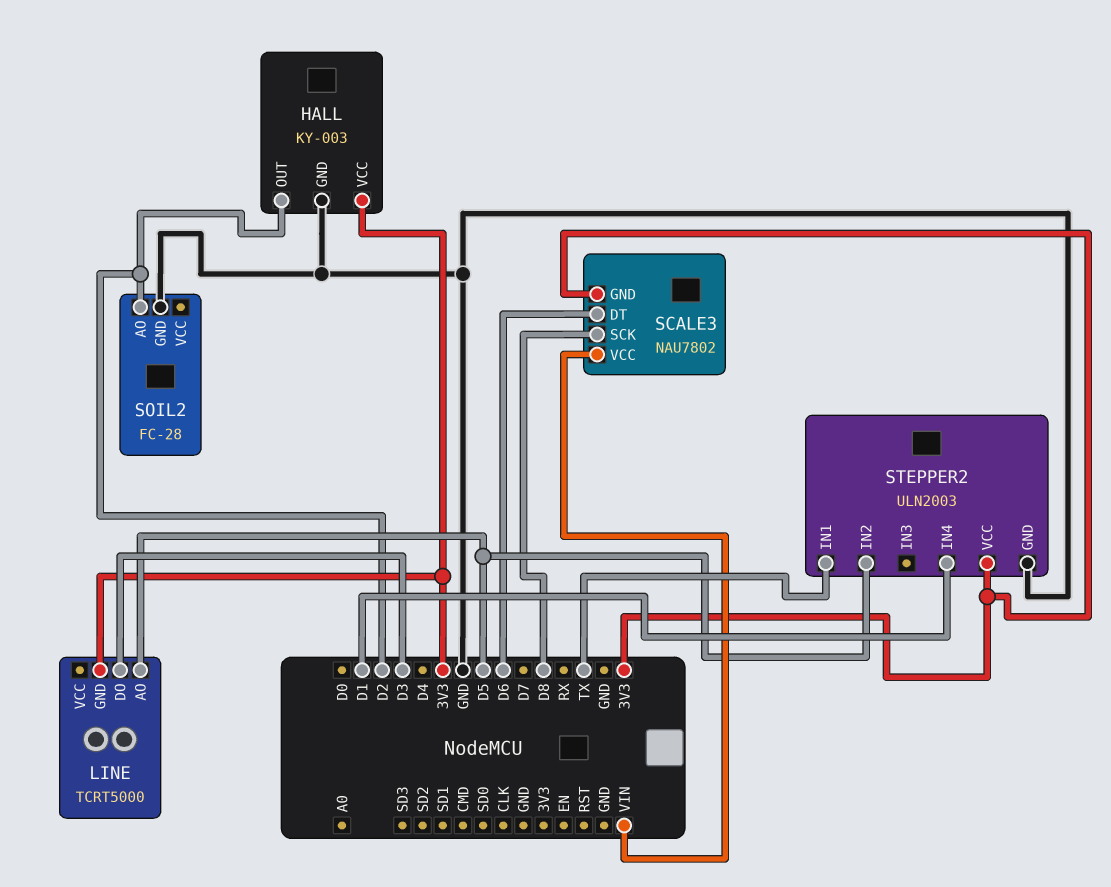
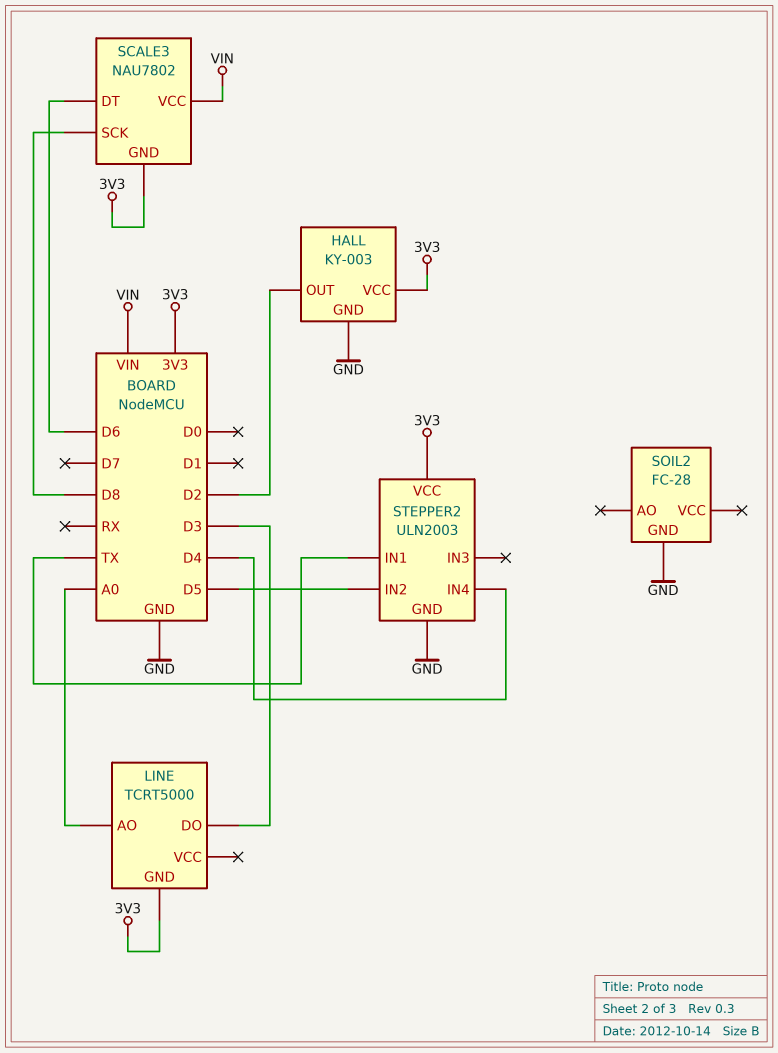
LINE pin AO: D5 -> A0
SOIL2 pin AO: D2 -> none
STEPPER2 pin IN4: D1 -> D4

